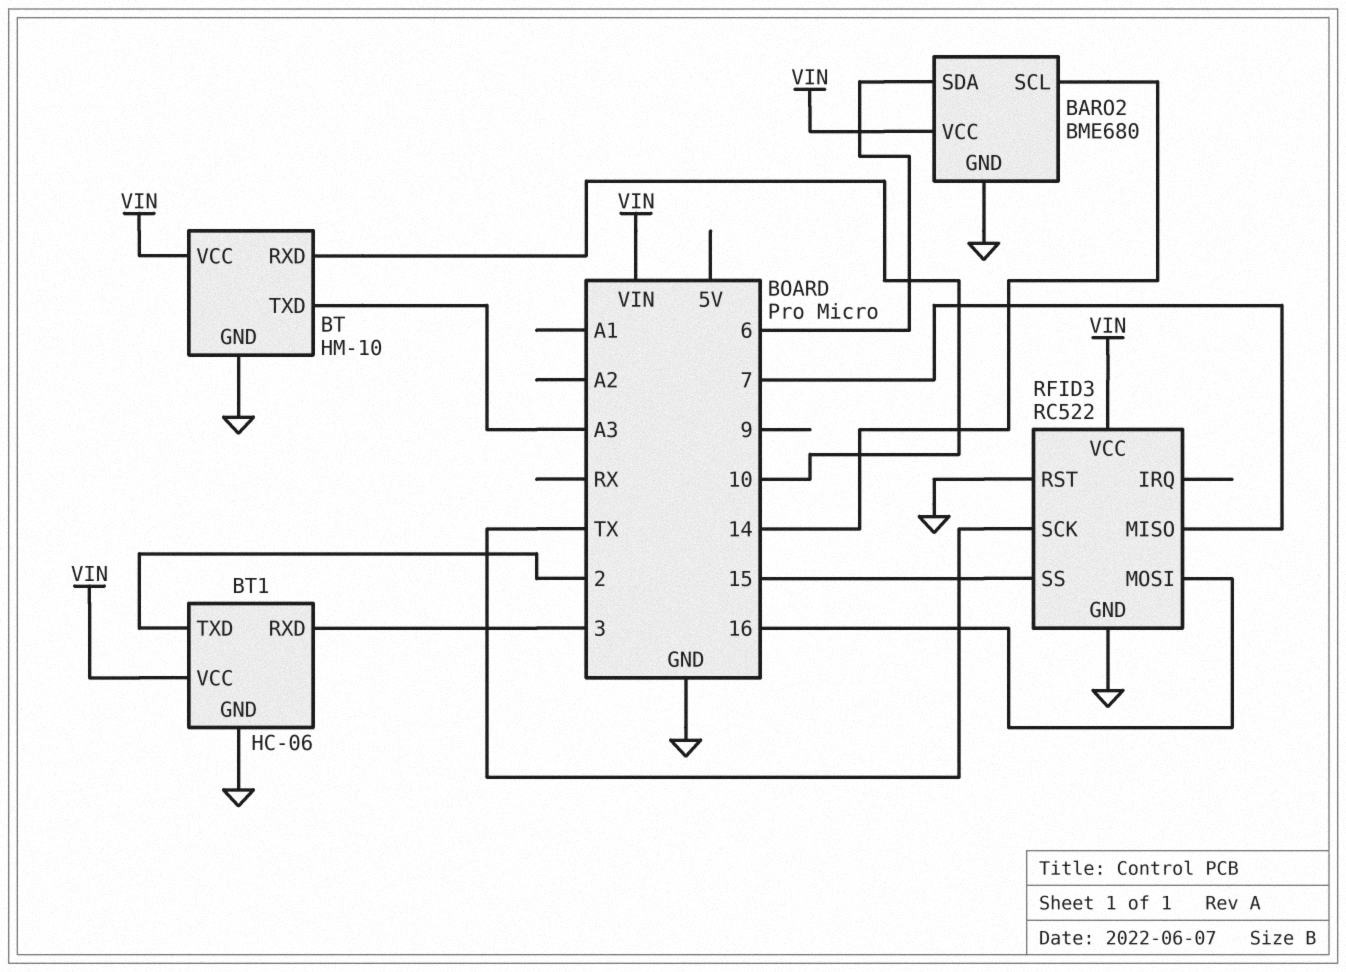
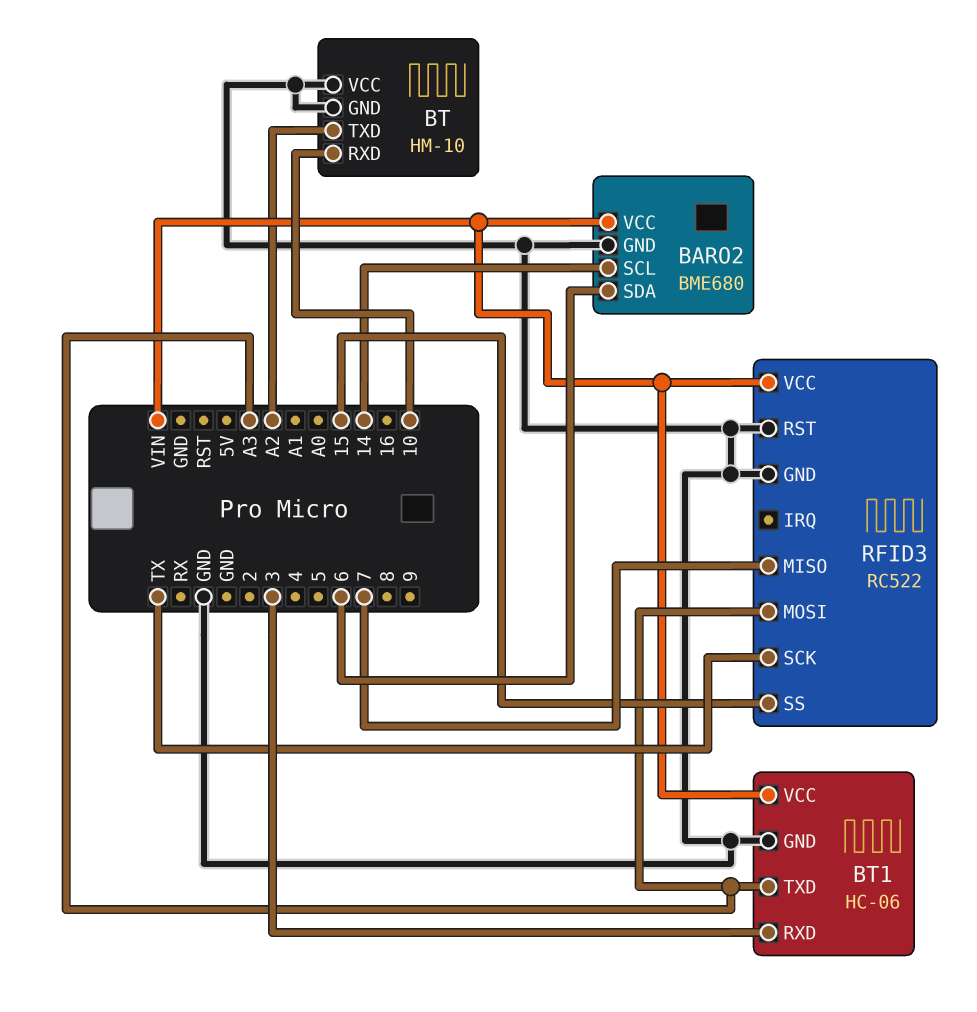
BT pin TXD: A3 -> A2
BT pin VCC: VIN -> GND
BT1 pin TXD: 2 -> A3
RFID3 pin MOSI: 16 -> A3

